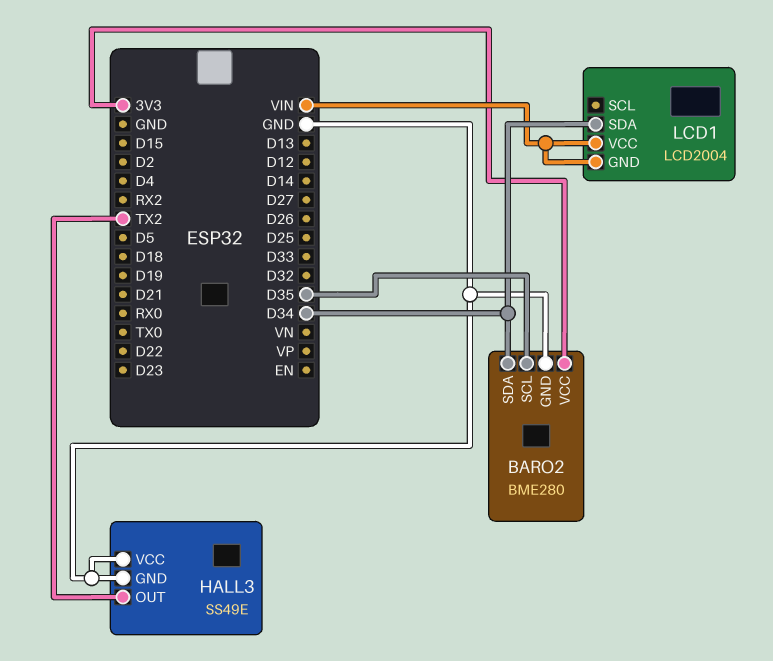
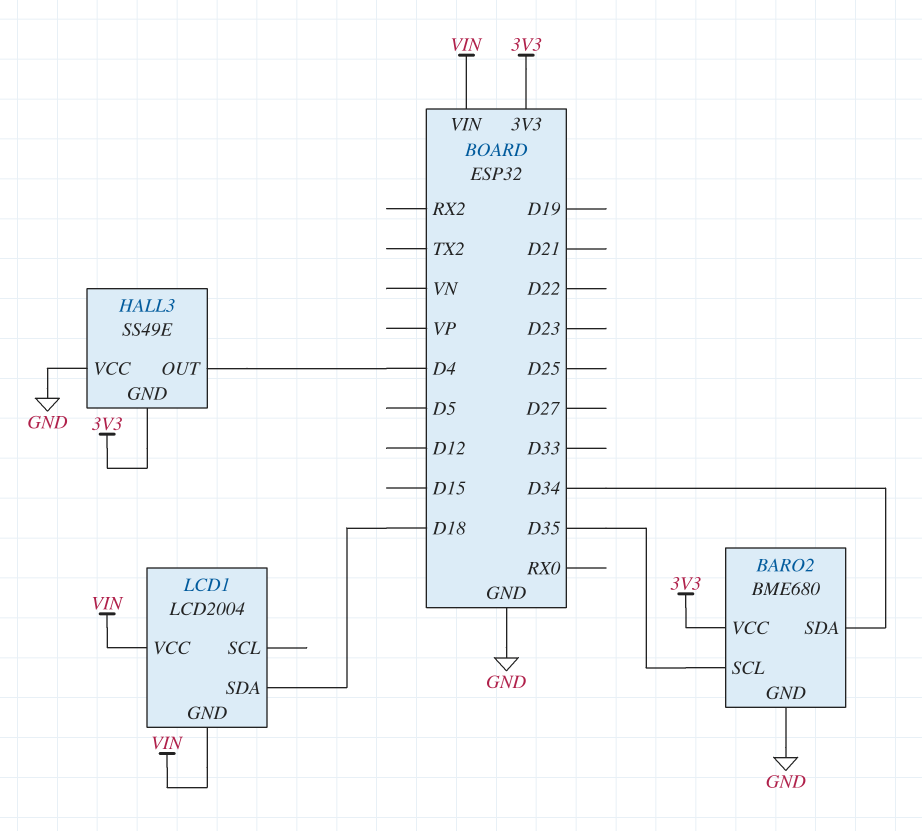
BARO2: BME280 -> BME680
HALL3 pin GND: GND -> 3V3
HALL3 pin OUT: TX2 -> D4
LCD1 pin SDA: D34 -> D18

